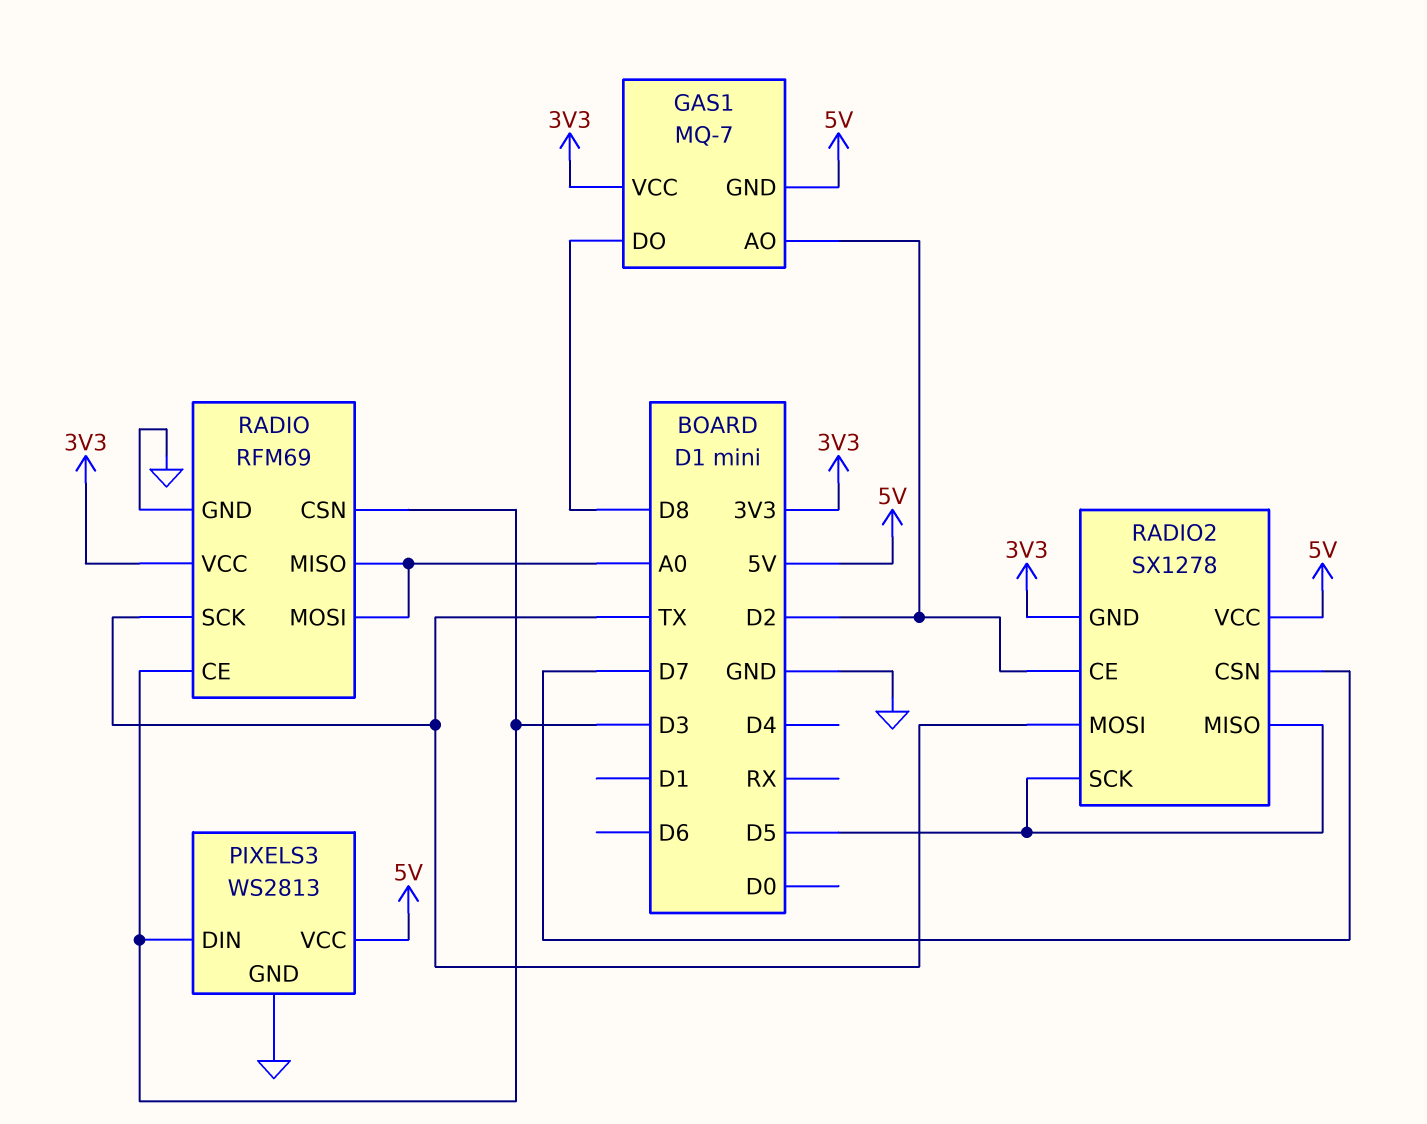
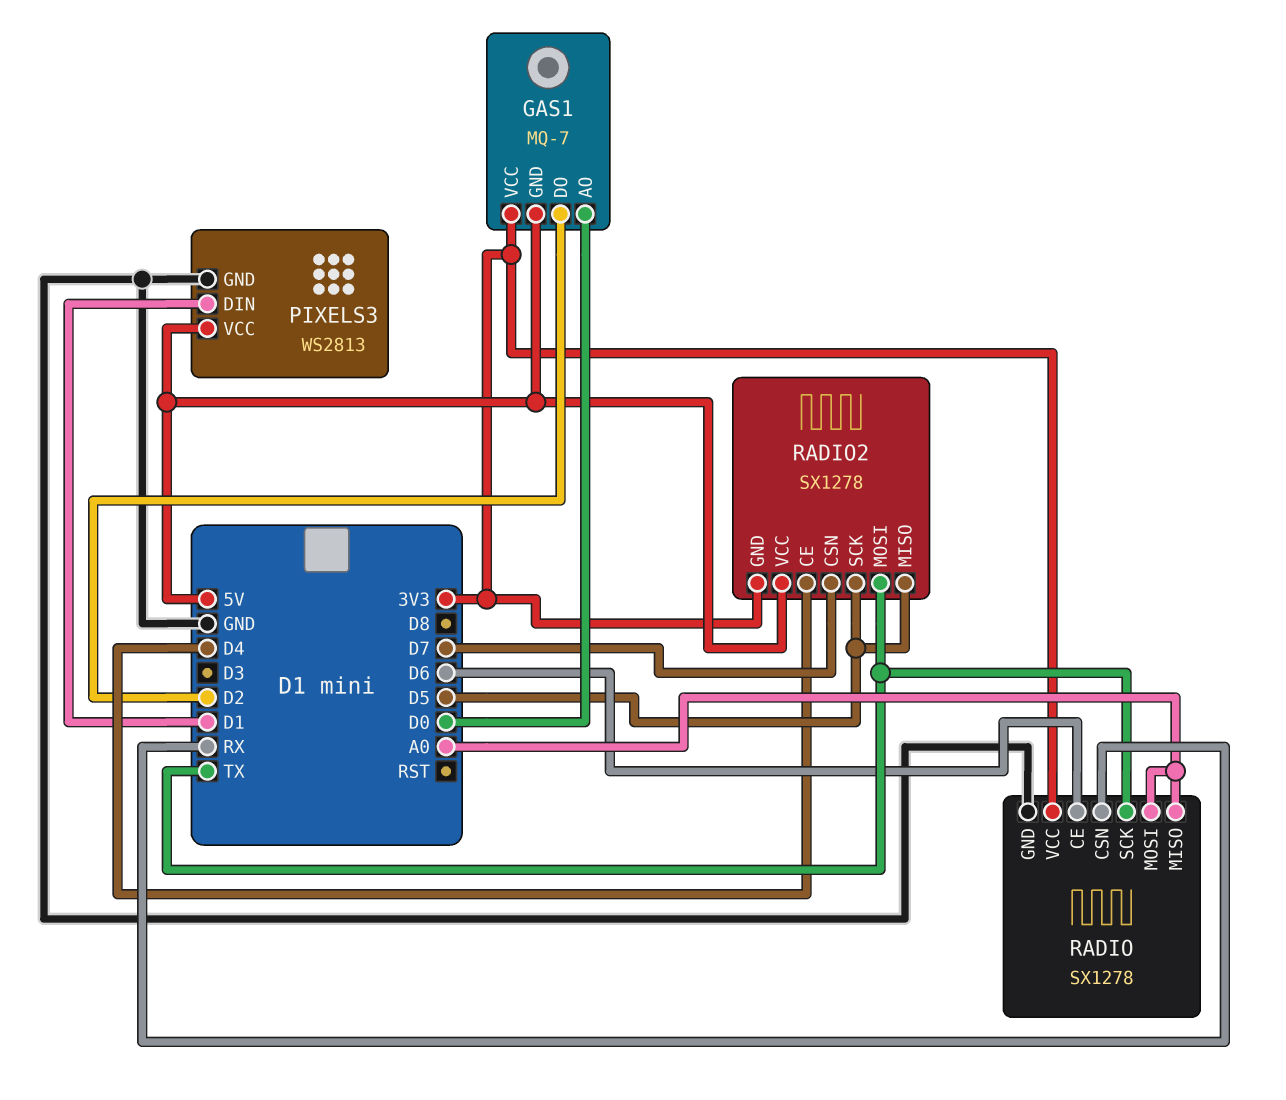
GAS1 pin AO: D2 -> D0
GAS1 pin DO: D8 -> D2
PIXELS3 pin DIN: D3 -> D1
RADIO: RFM69 -> SX1278
RADIO pin CE: D3 -> D6
RADIO pin CSN: D3 -> RX
RADIO2 pin CE: D2 -> D4

